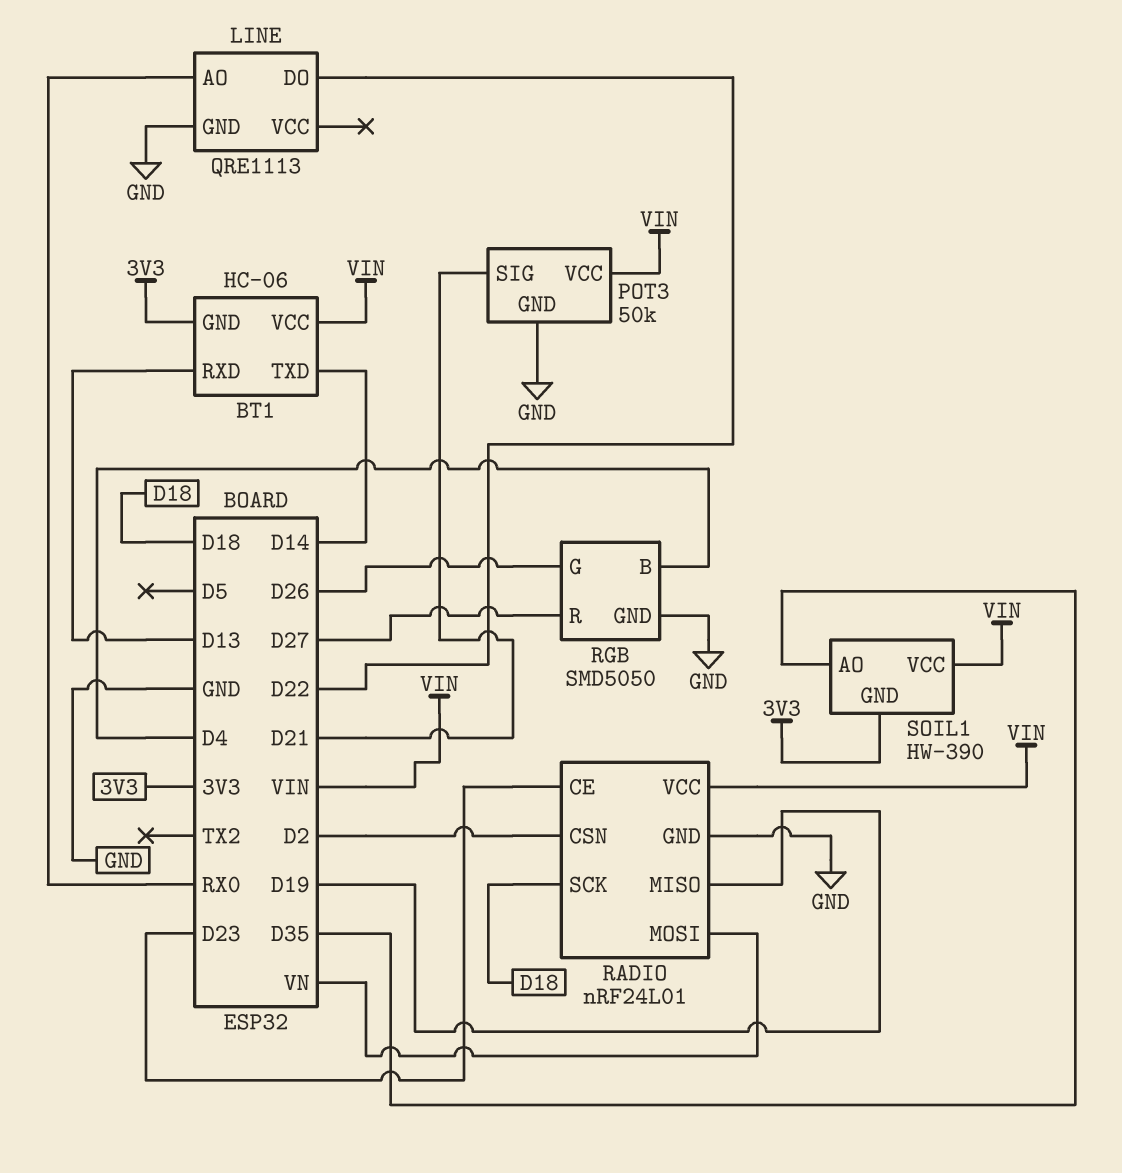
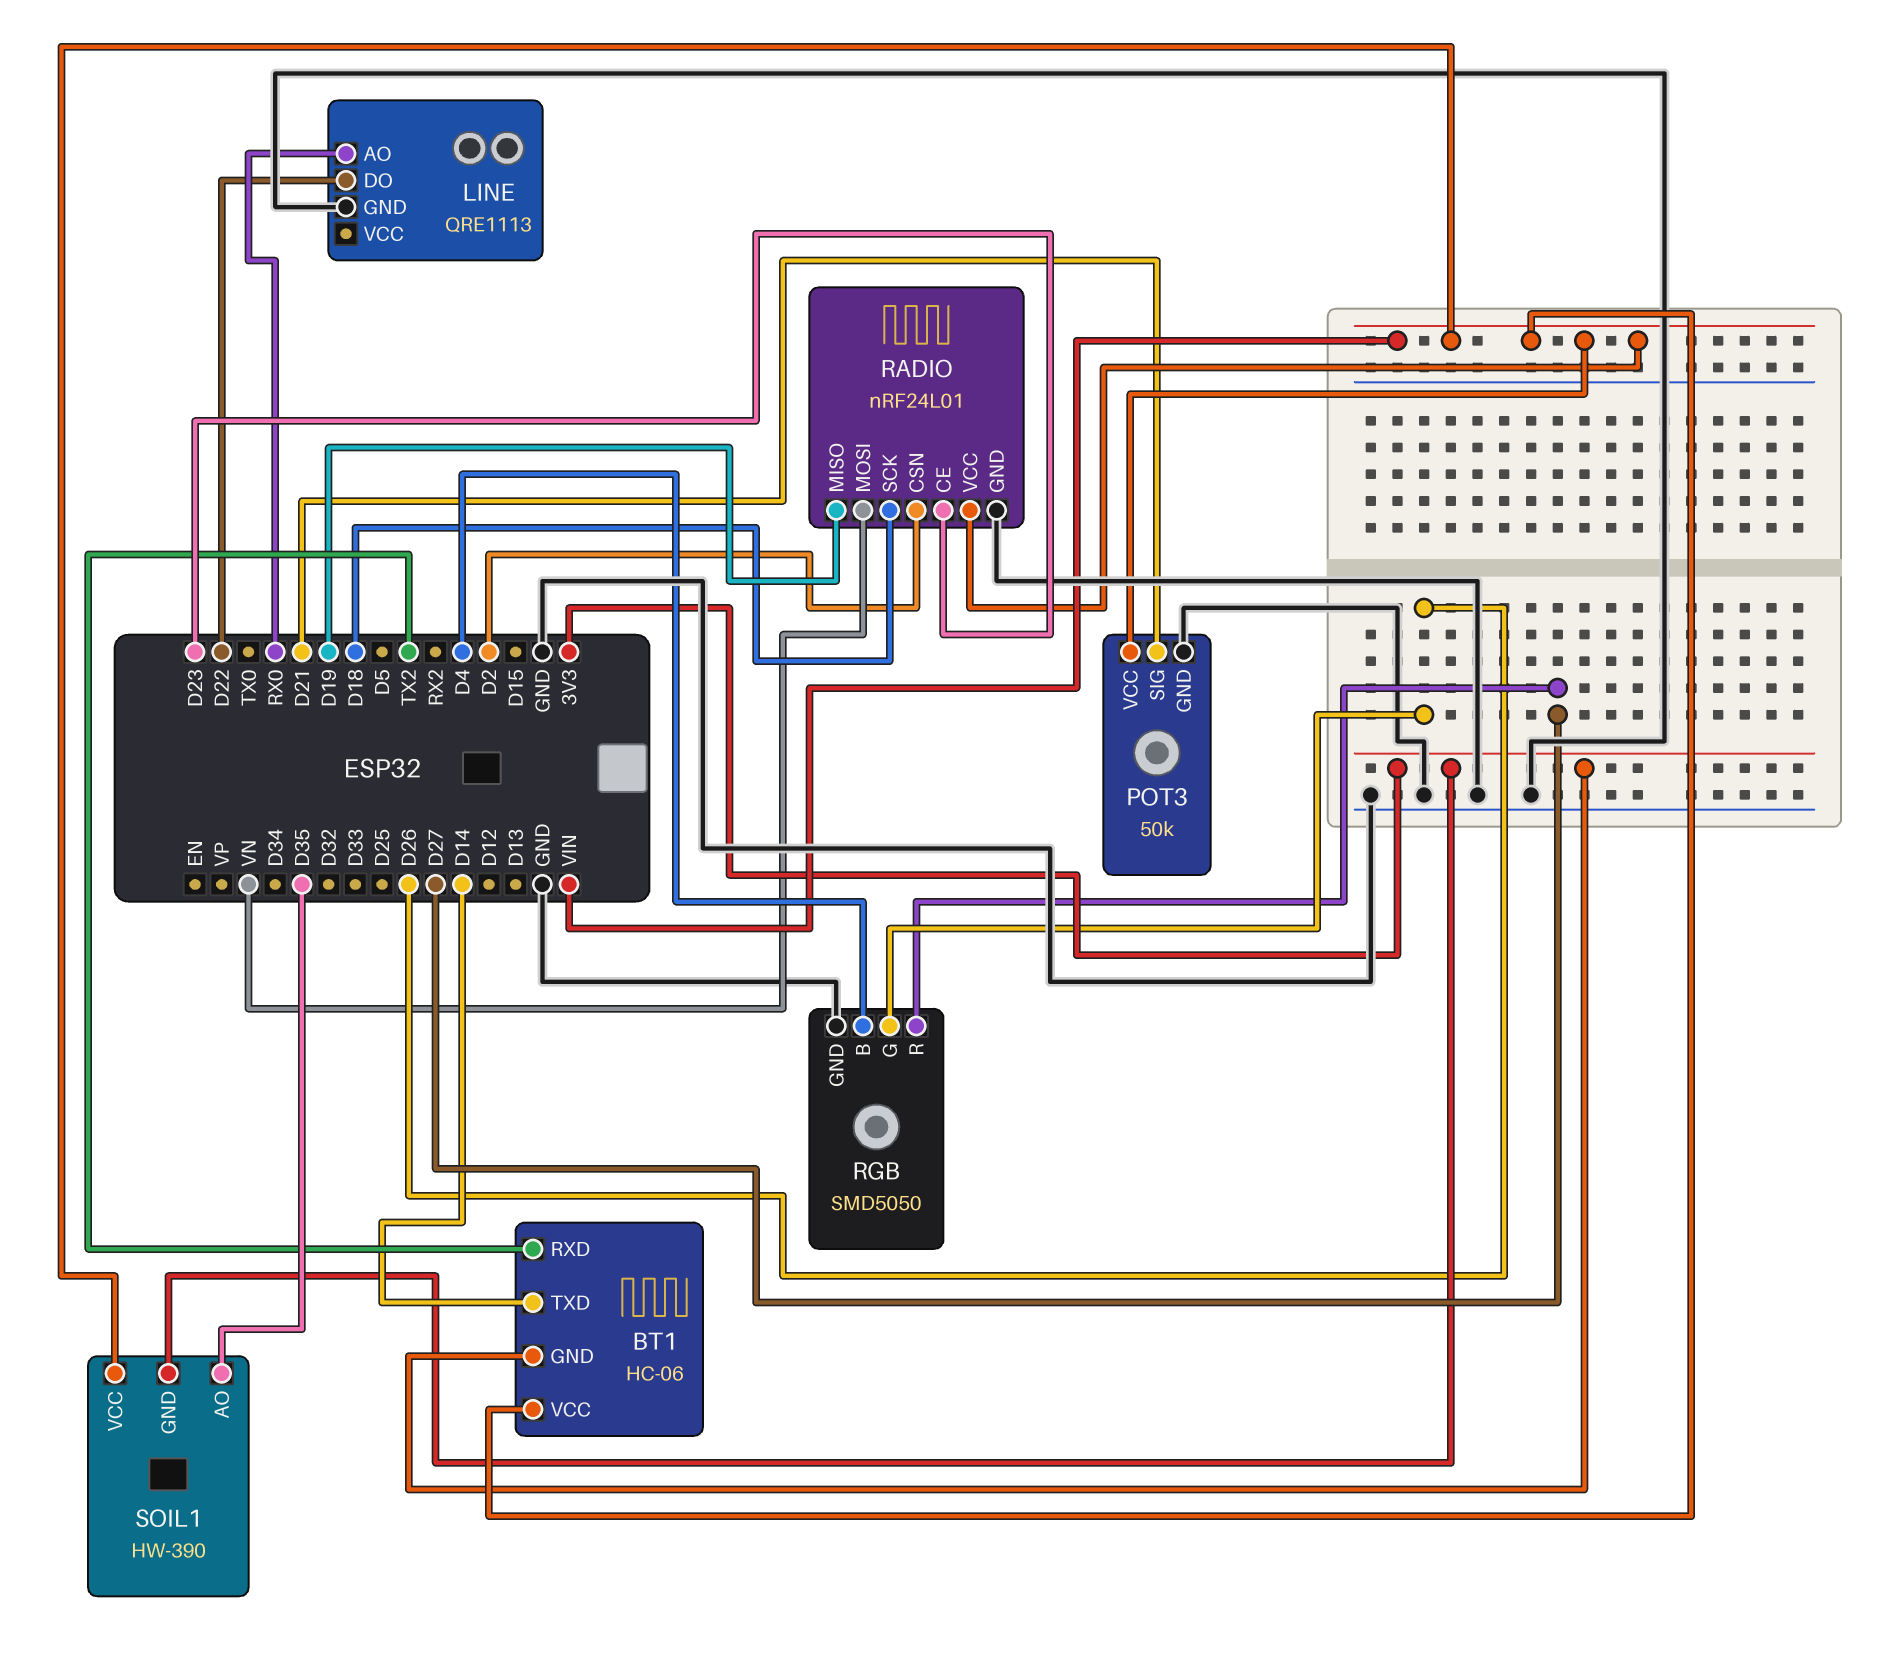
BT1 pin RXD: D13 -> TX2

